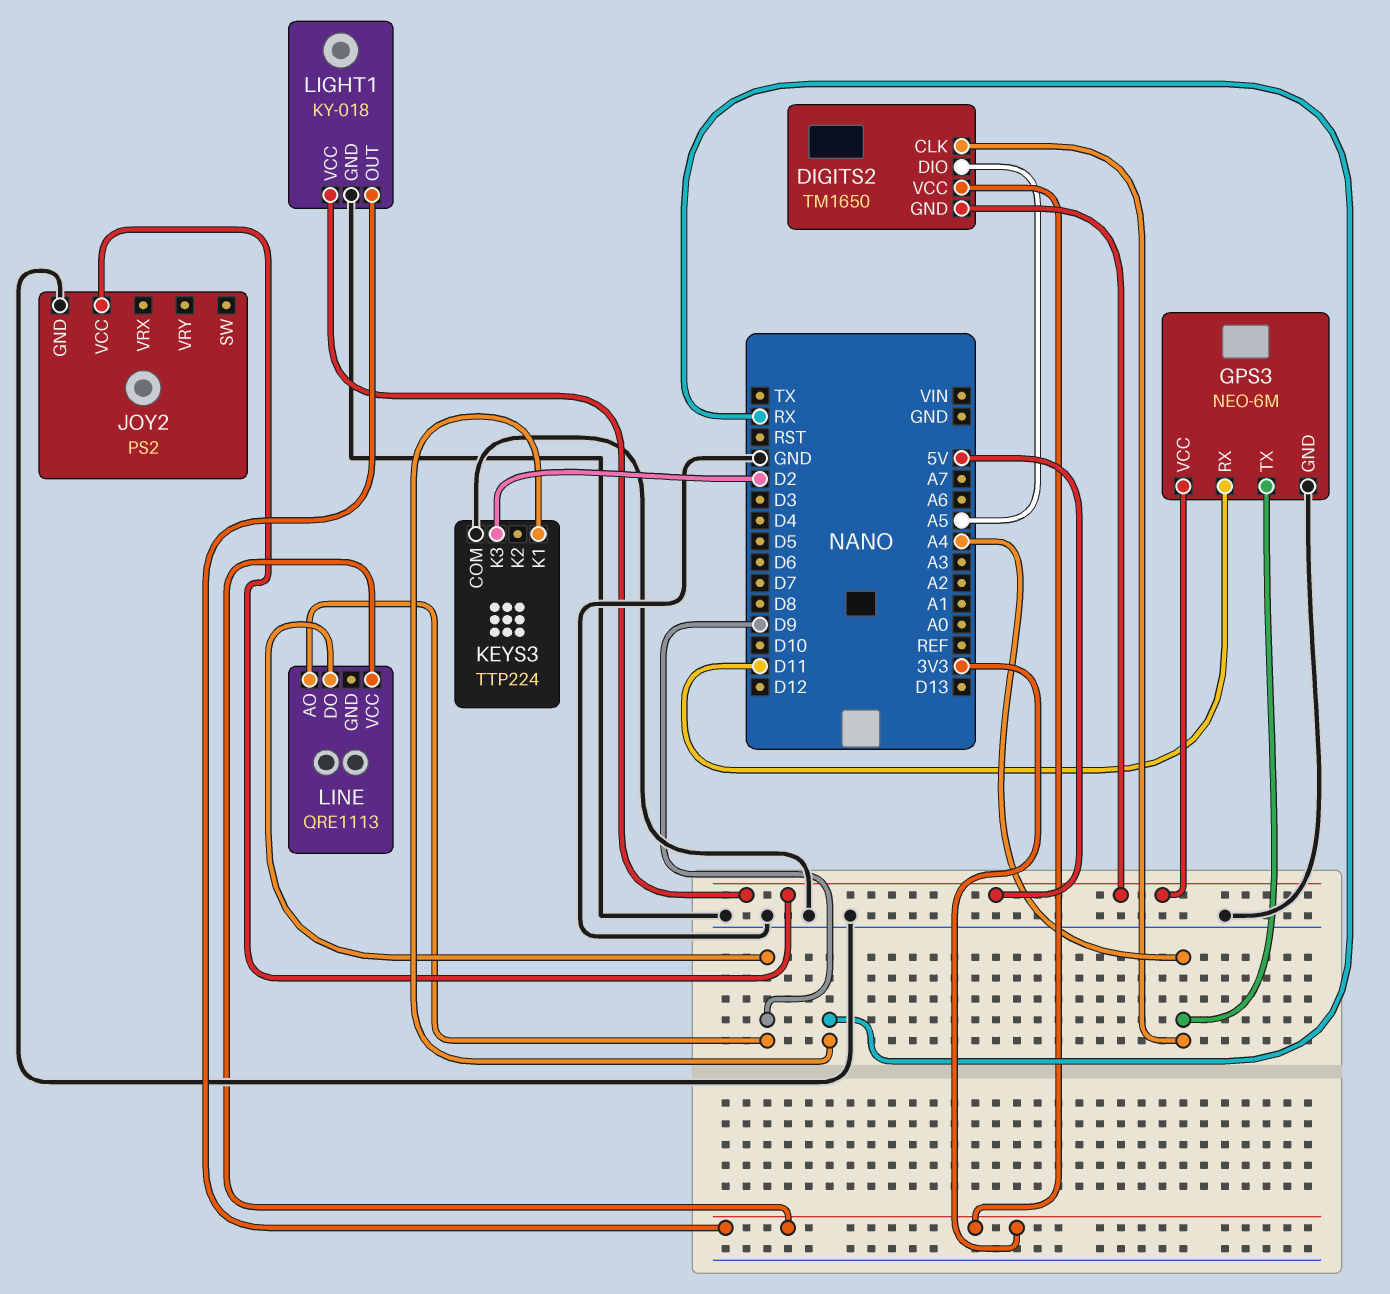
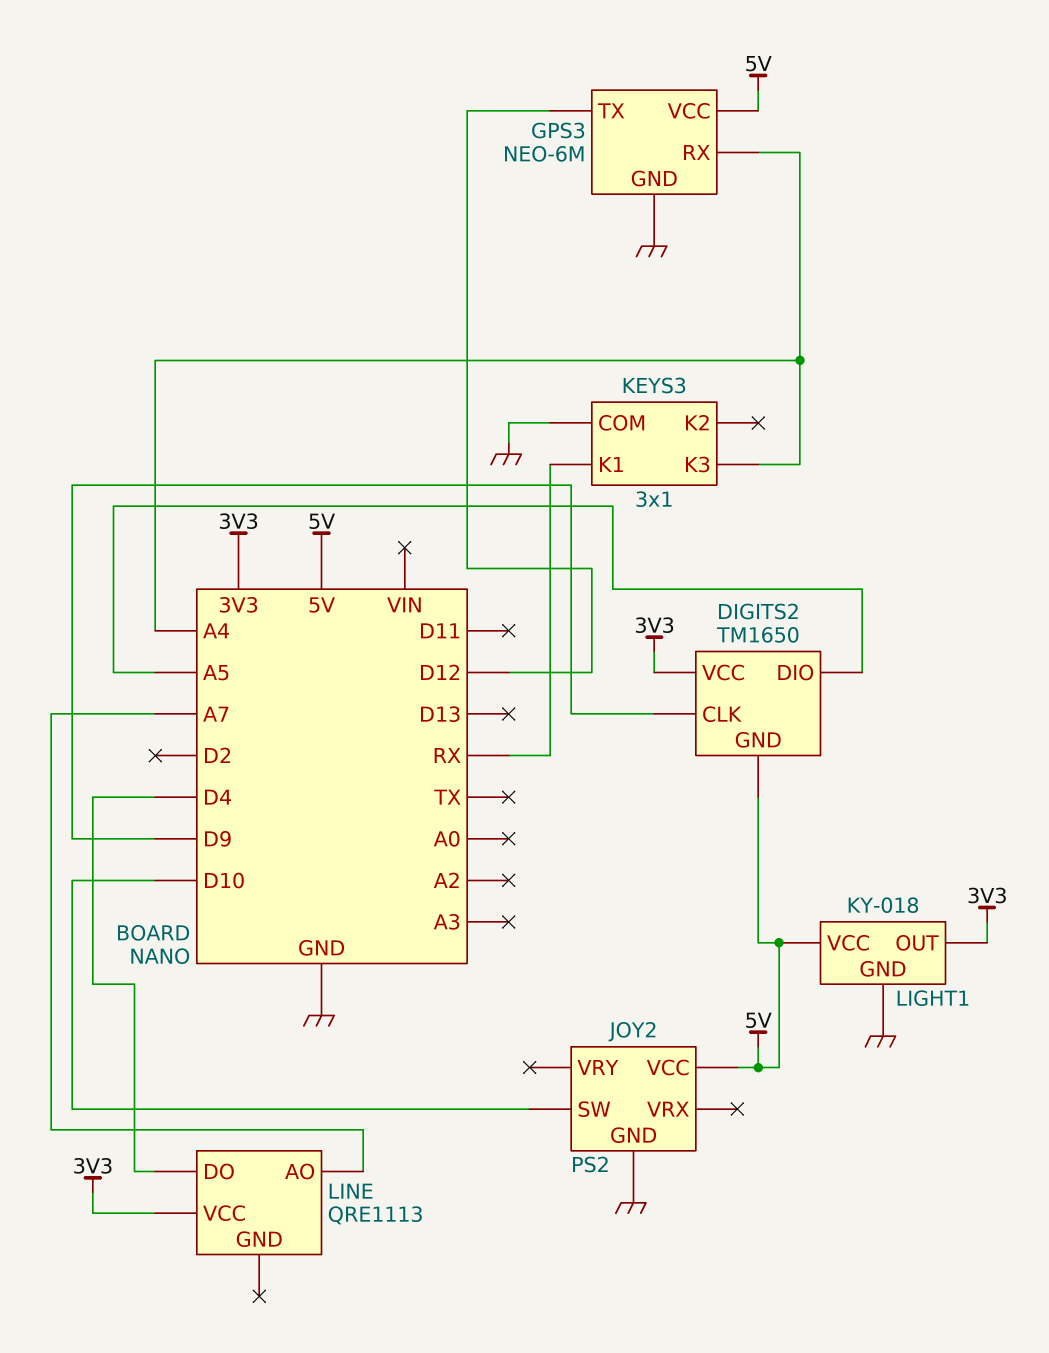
DIGITS2 pin CLK: A4 -> D9
GPS3 pin RX: D11 -> A4
GPS3 pin TX: A4 -> D12
JOY2 pin SW: none -> D10
KEYS3: TTP224 -> 3x1
KEYS3 pin K3: D2 -> A4
LINE pin AO: D9 -> A7
LINE pin DO: D9 -> D4

